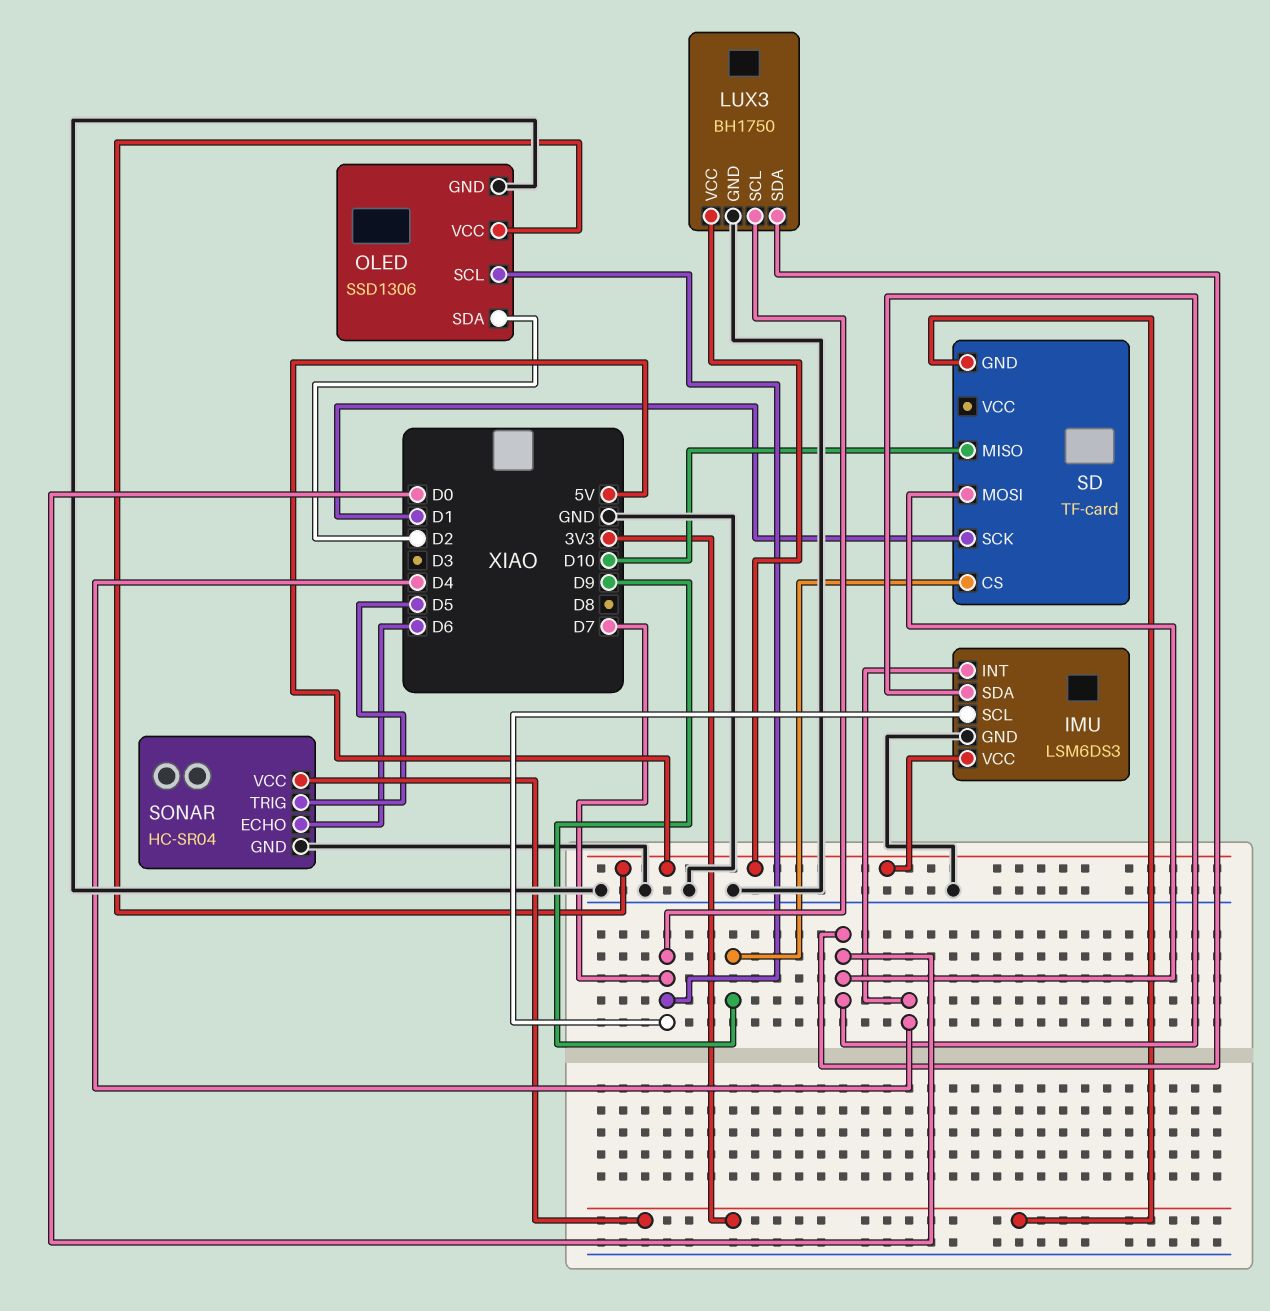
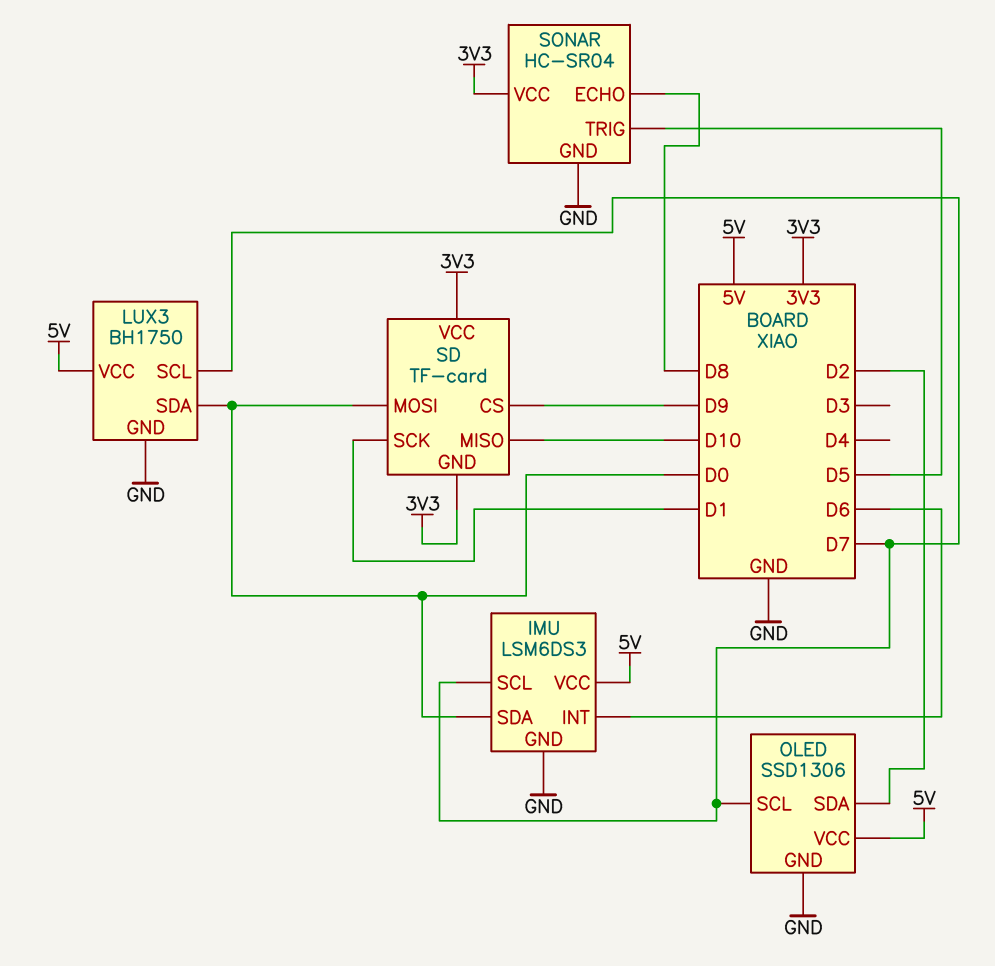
IMU pin INT: D4 -> D6
SD pin VCC: none -> 3V3
SONAR pin ECHO: D6 -> D8

